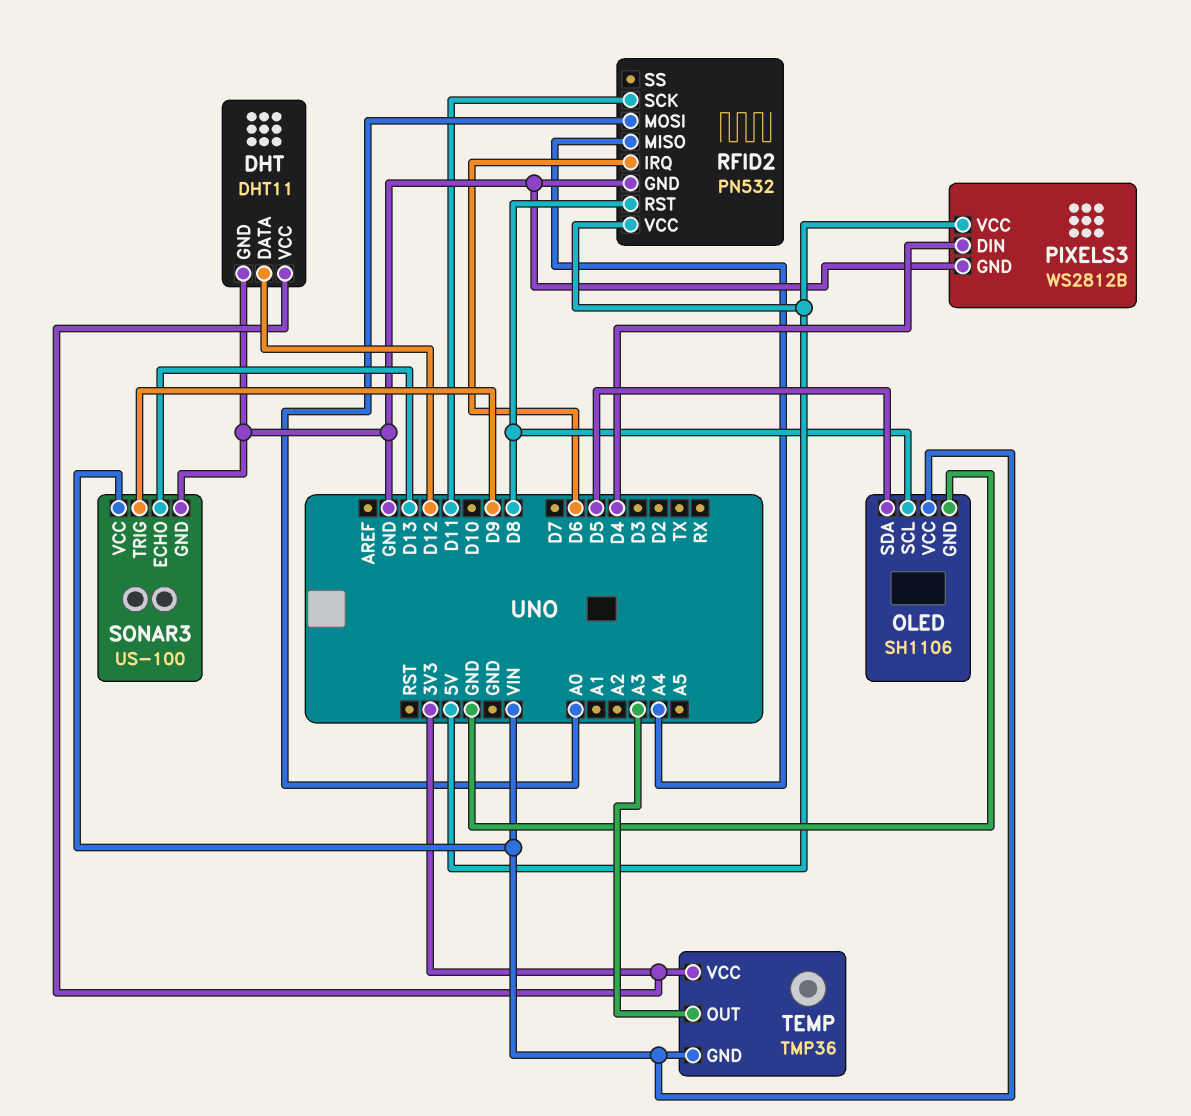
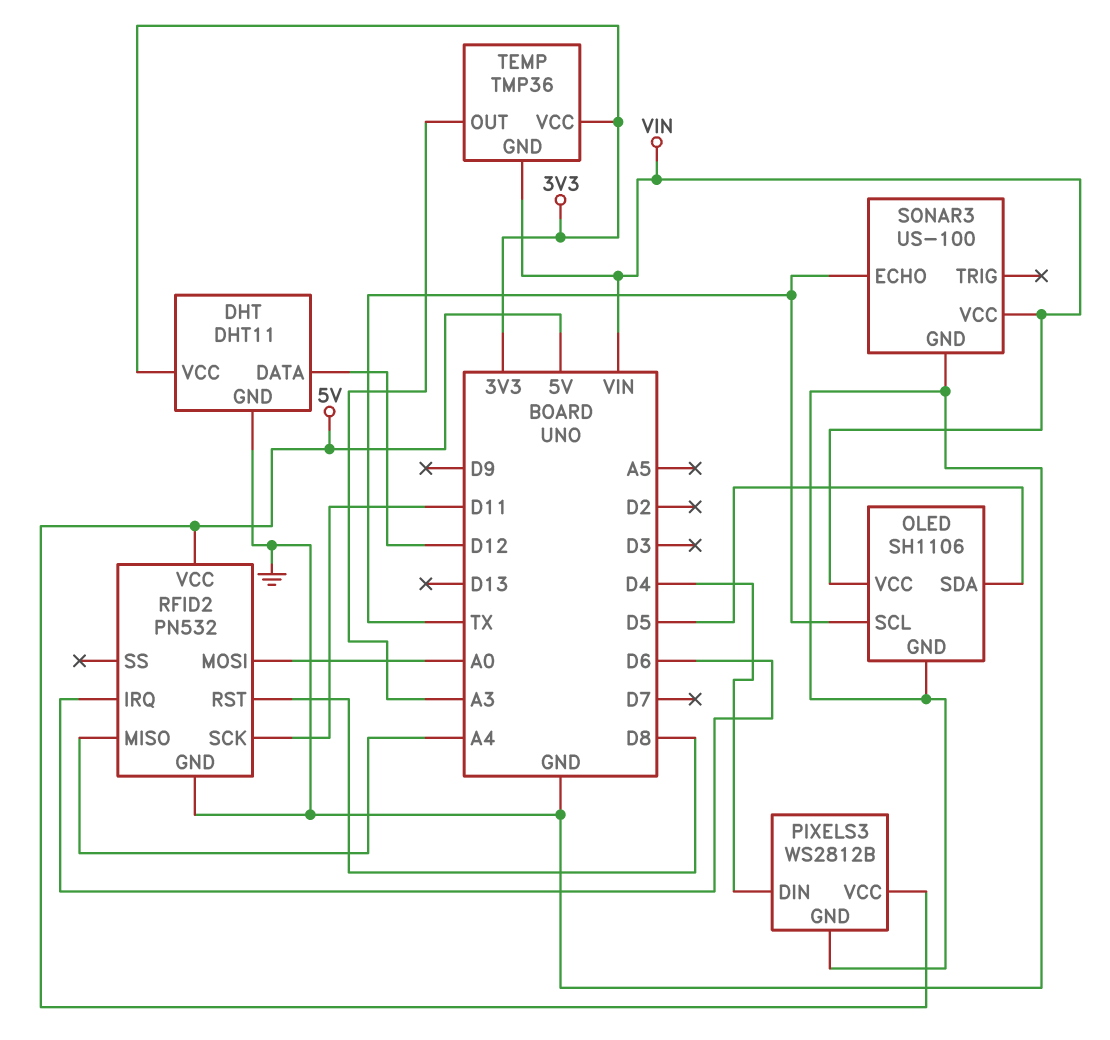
OLED pin SCL: D8 -> TX
SONAR3 pin ECHO: D13 -> TX
SONAR3 pin TRIG: D9 -> none

